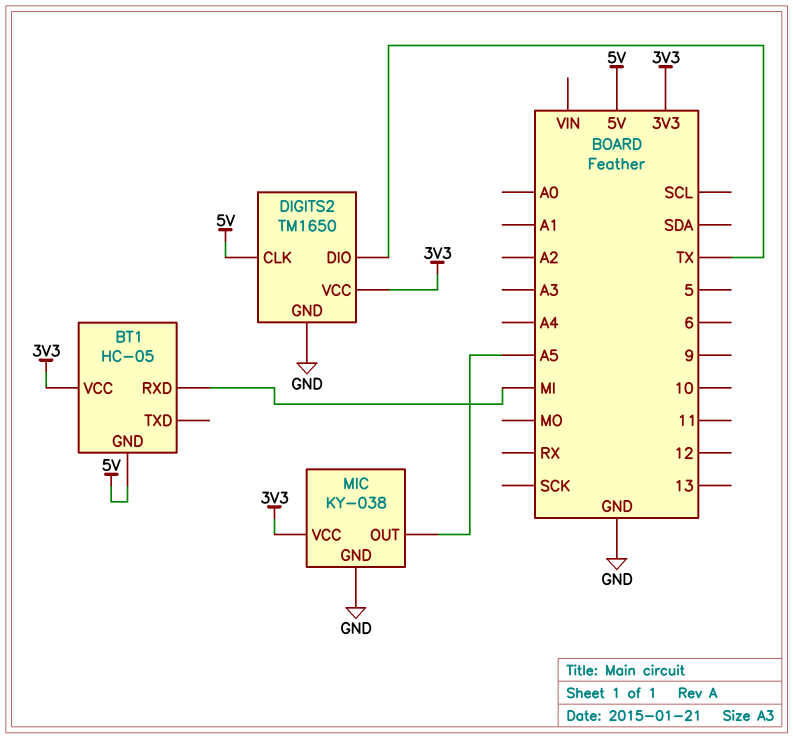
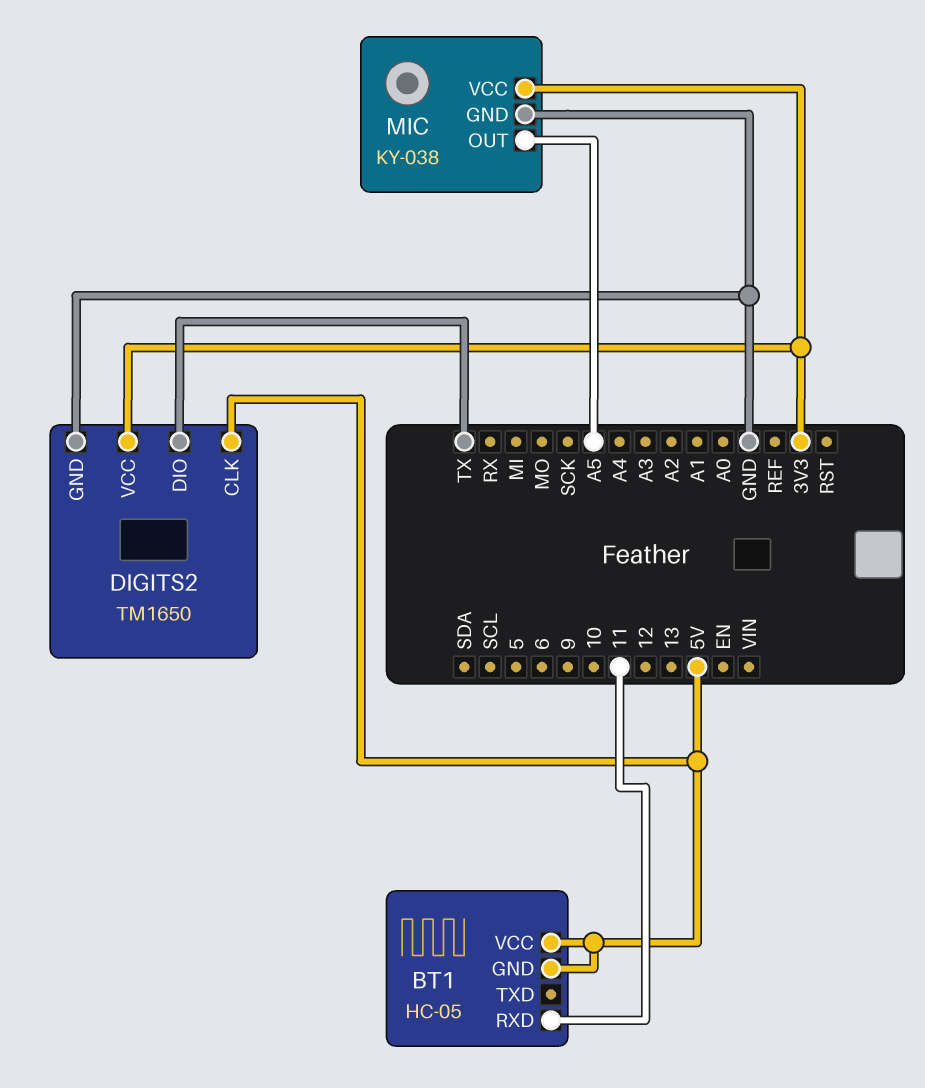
BT1 pin RXD: MI -> 11
BT1 pin VCC: 3V3 -> 5V

